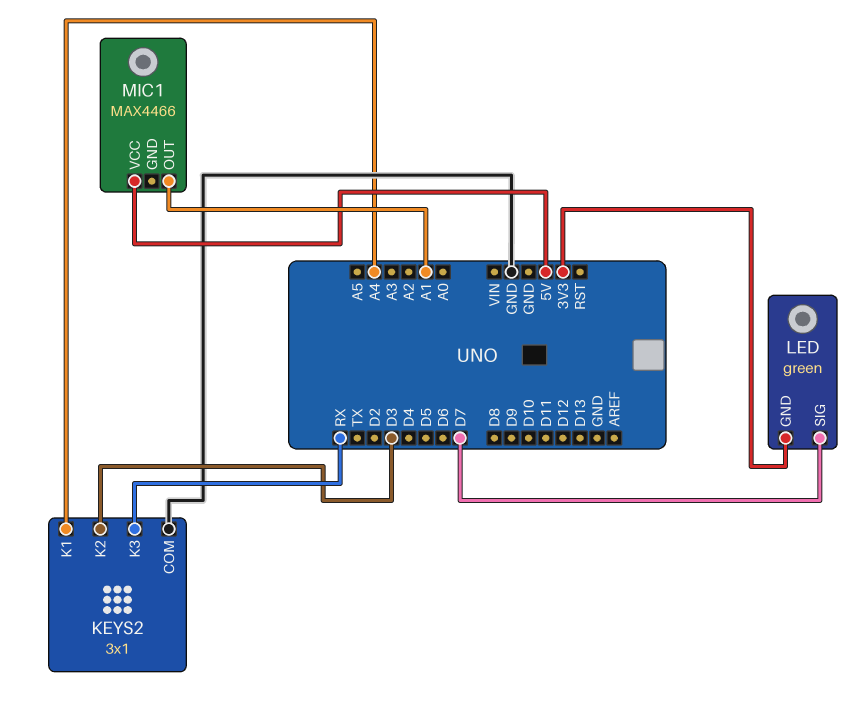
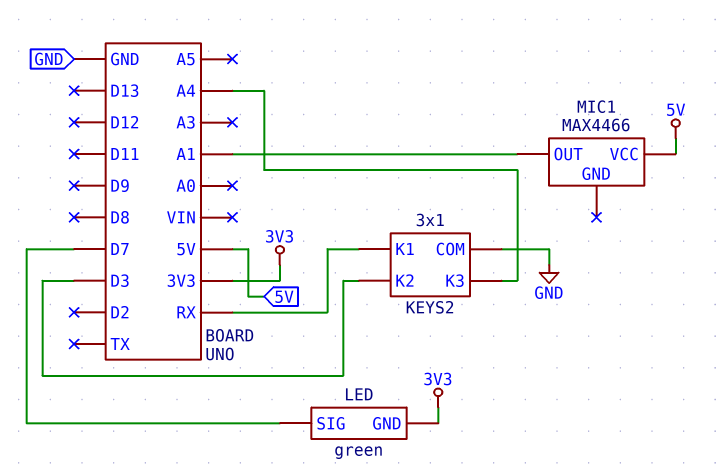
KEYS2 pin K1: A4 -> RX
KEYS2 pin K3: RX -> A4

